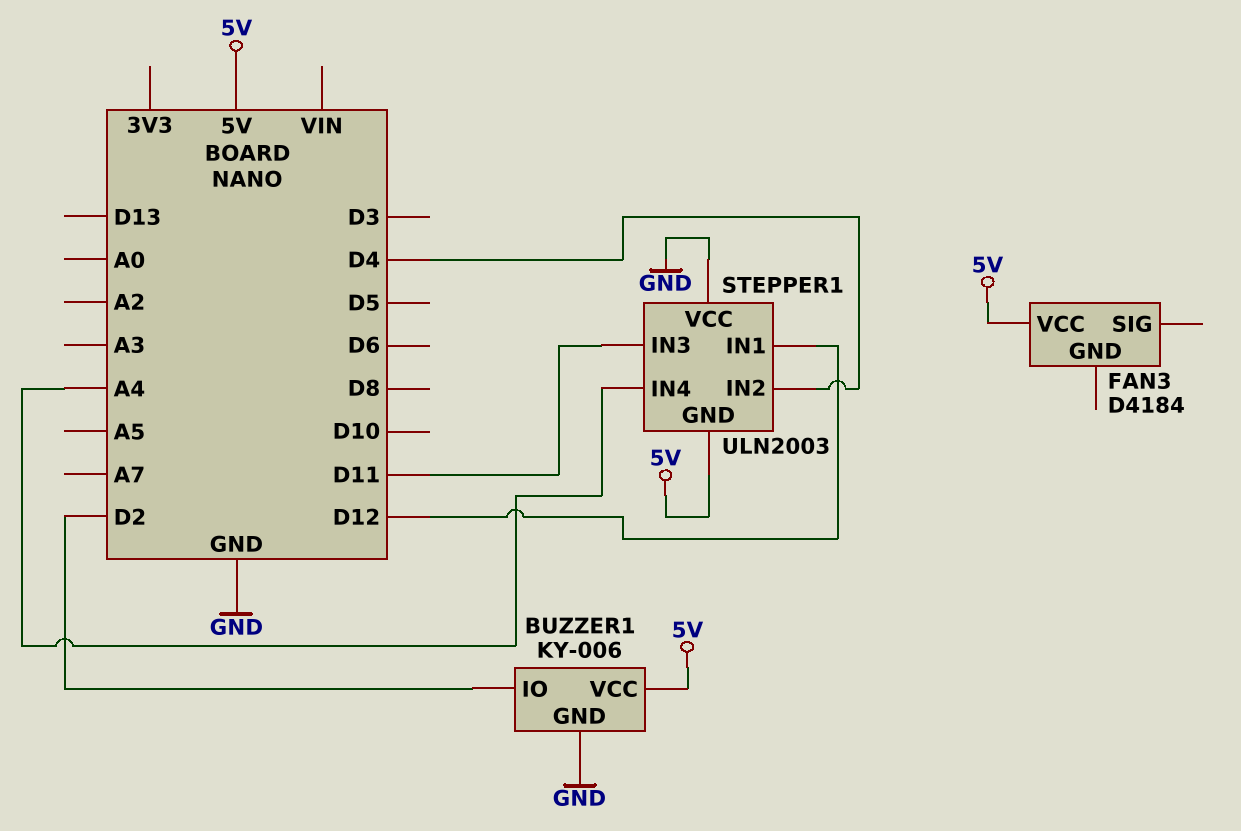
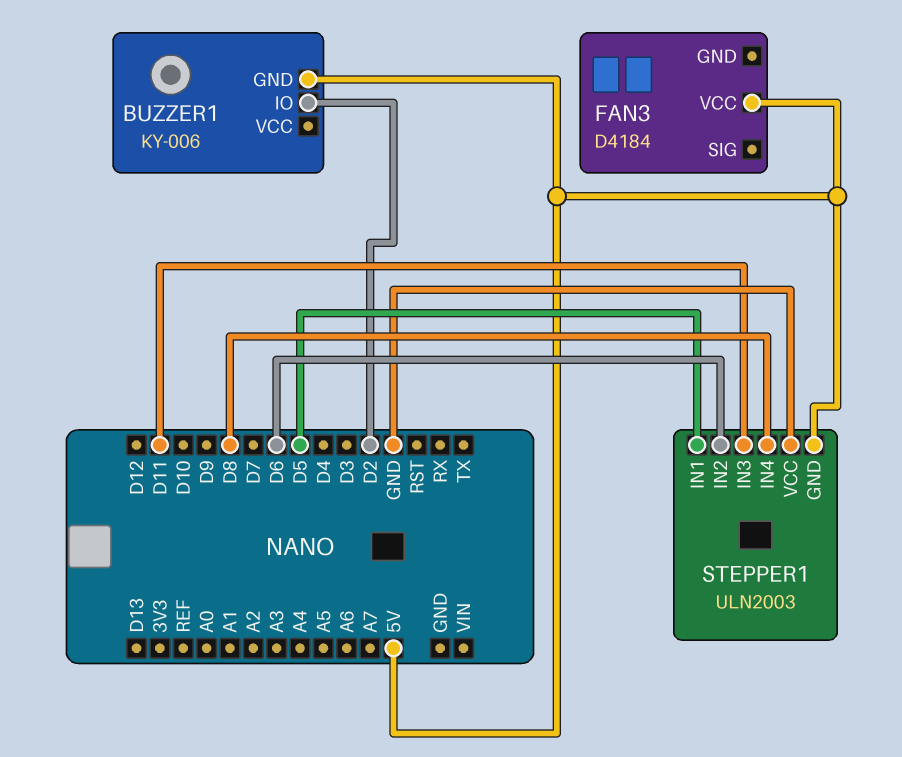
BUZZER1 pin GND: GND -> 5V
BUZZER1 pin VCC: 5V -> none
STEPPER1 pin IN1: D12 -> D5
STEPPER1 pin IN2: D4 -> D6
STEPPER1 pin IN4: A4 -> D8

